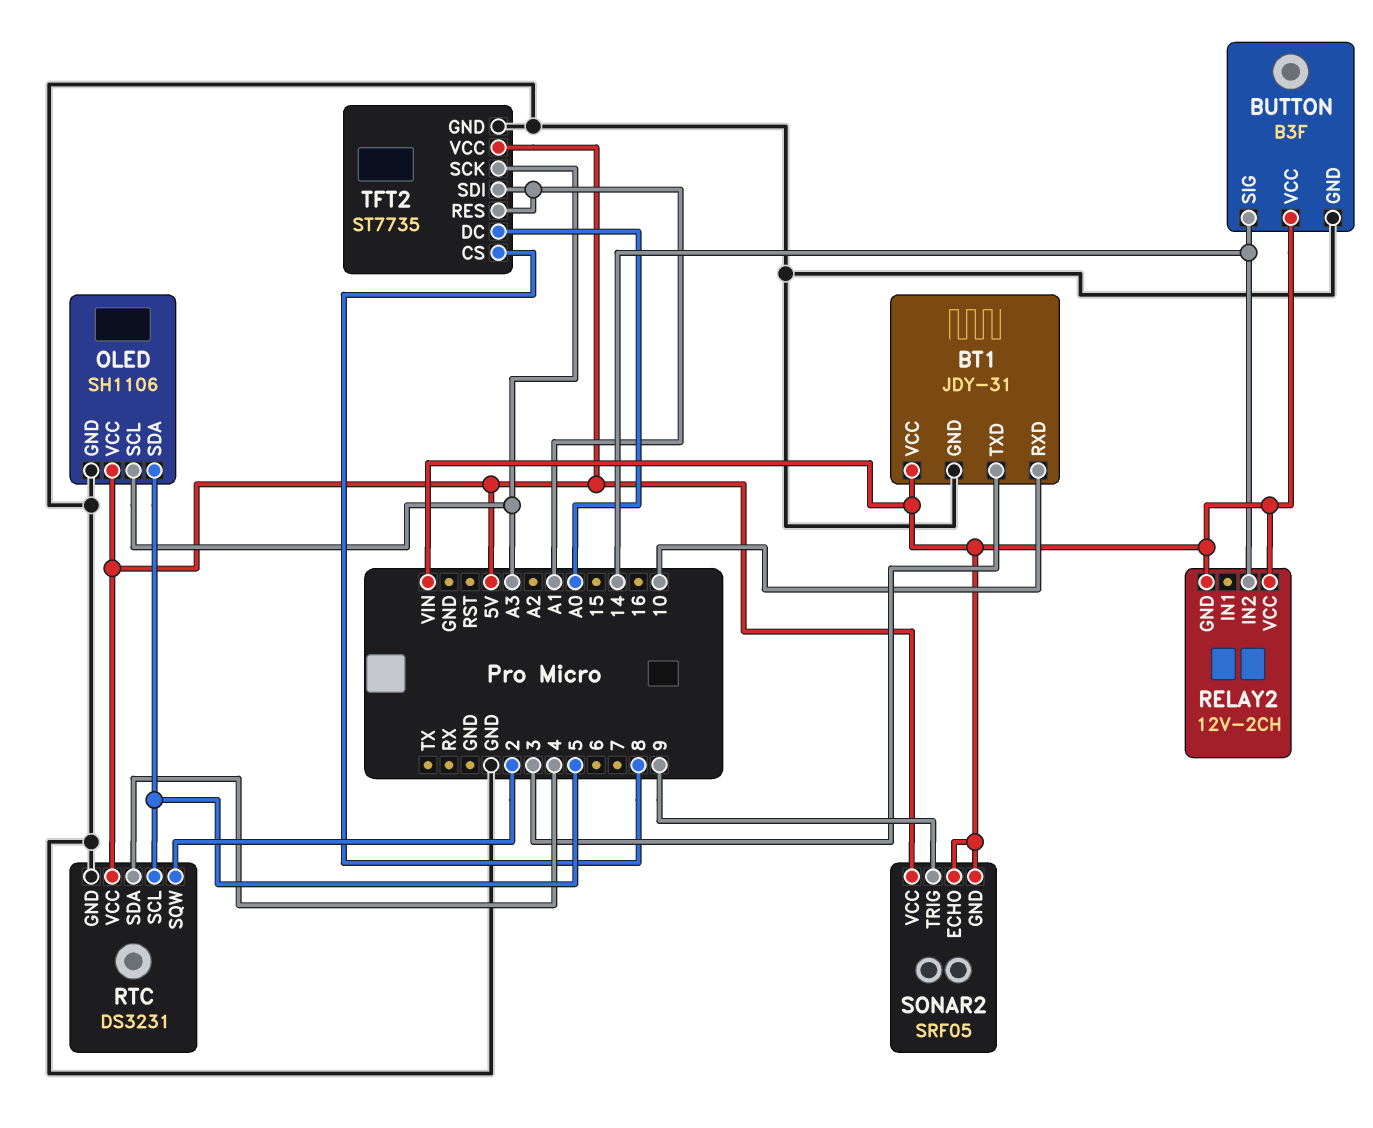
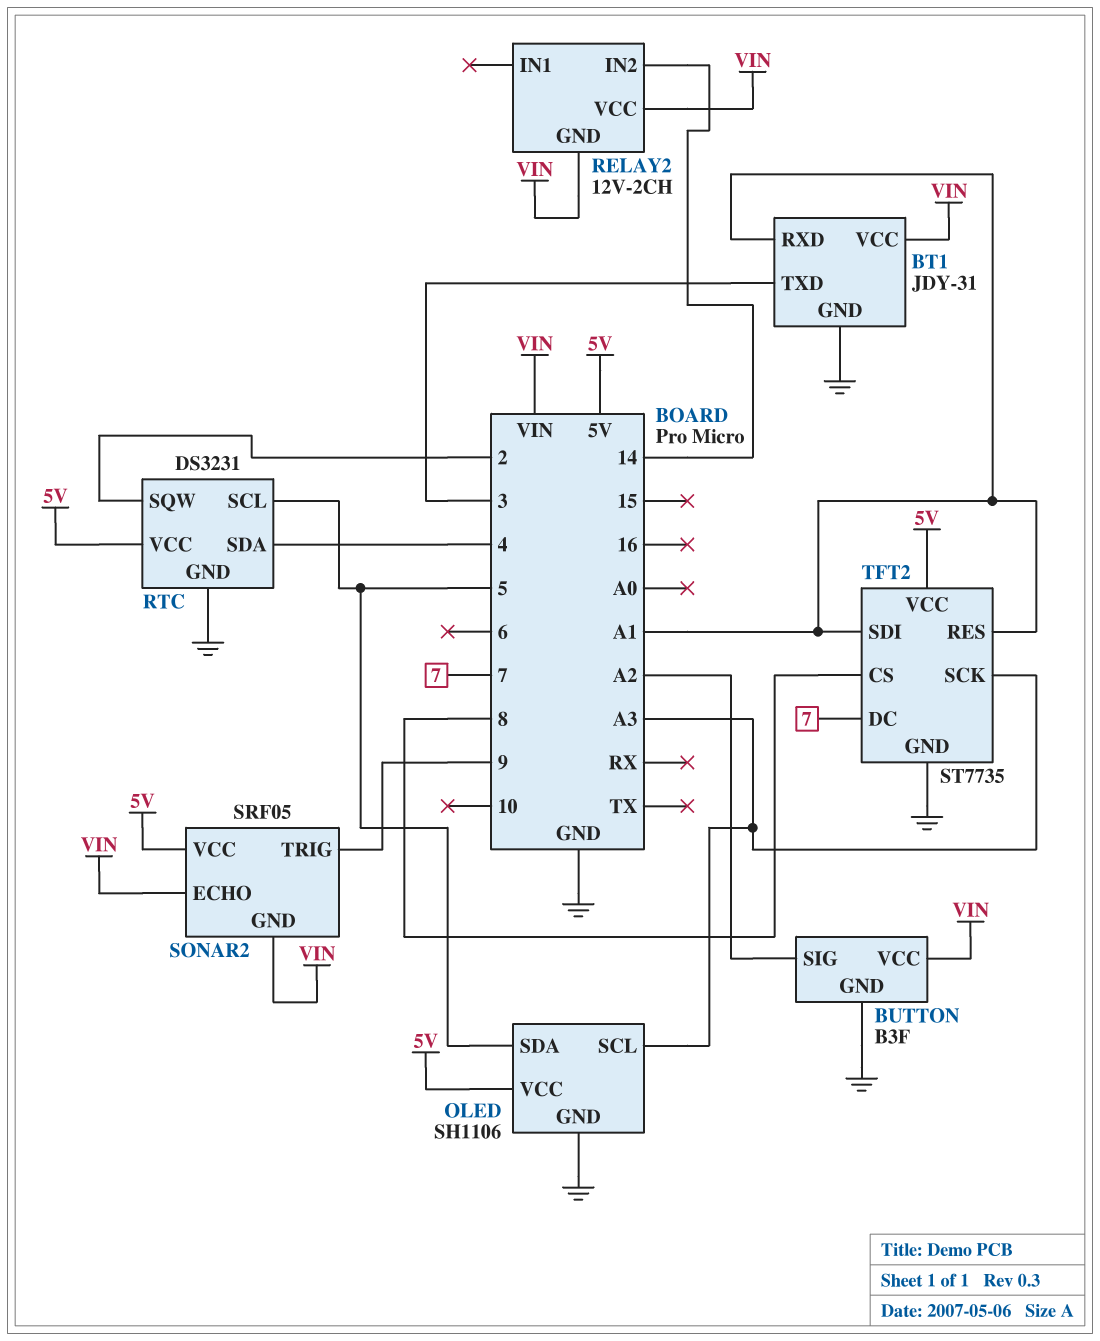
BT1 pin RXD: 10 -> A1
BUTTON pin SIG: 14 -> A2
TFT2 pin DC: A0 -> 7

